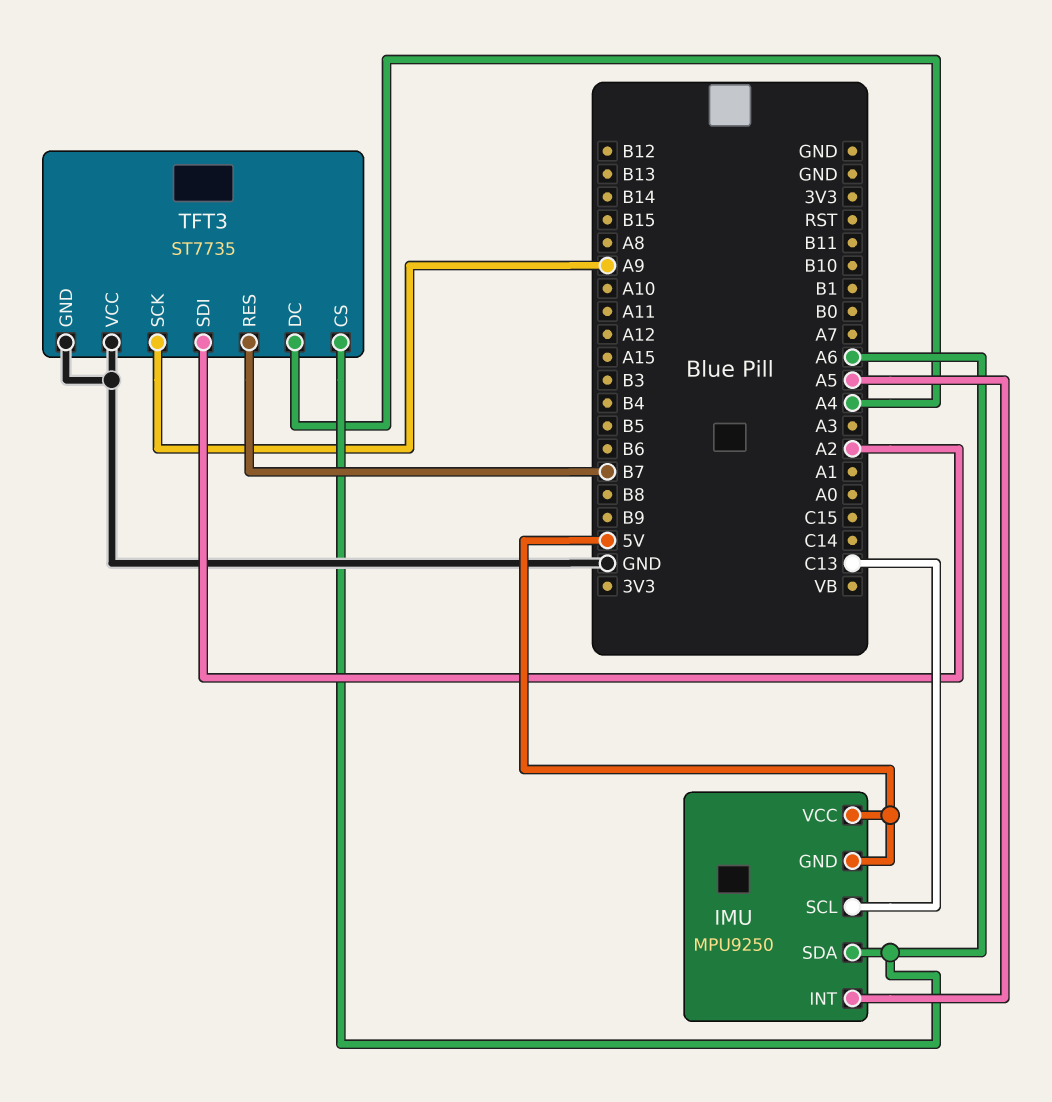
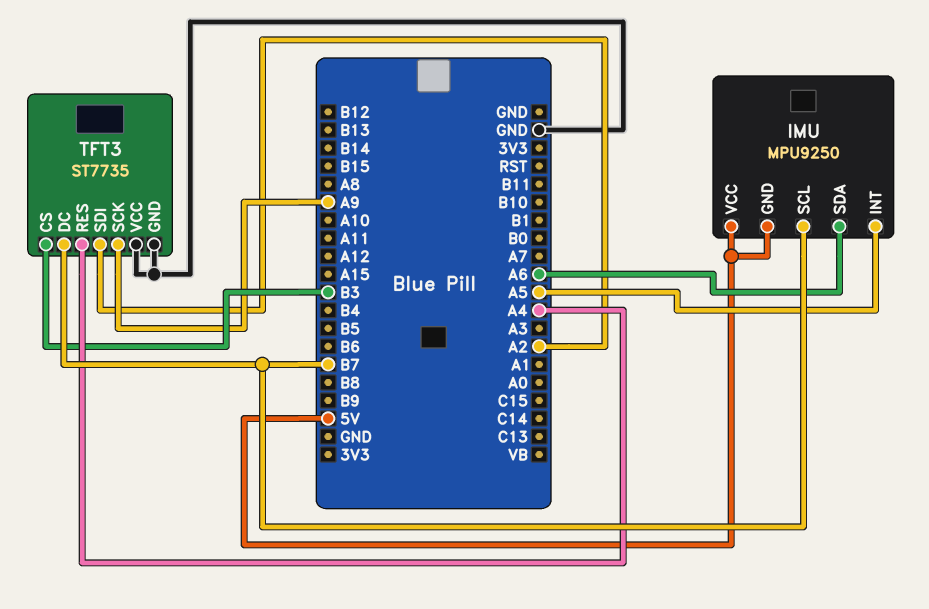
IMU pin SCL: C13 -> B7
TFT3 pin CS: A6 -> B3
TFT3 pin DC: A4 -> B7
TFT3 pin RES: B7 -> A4

